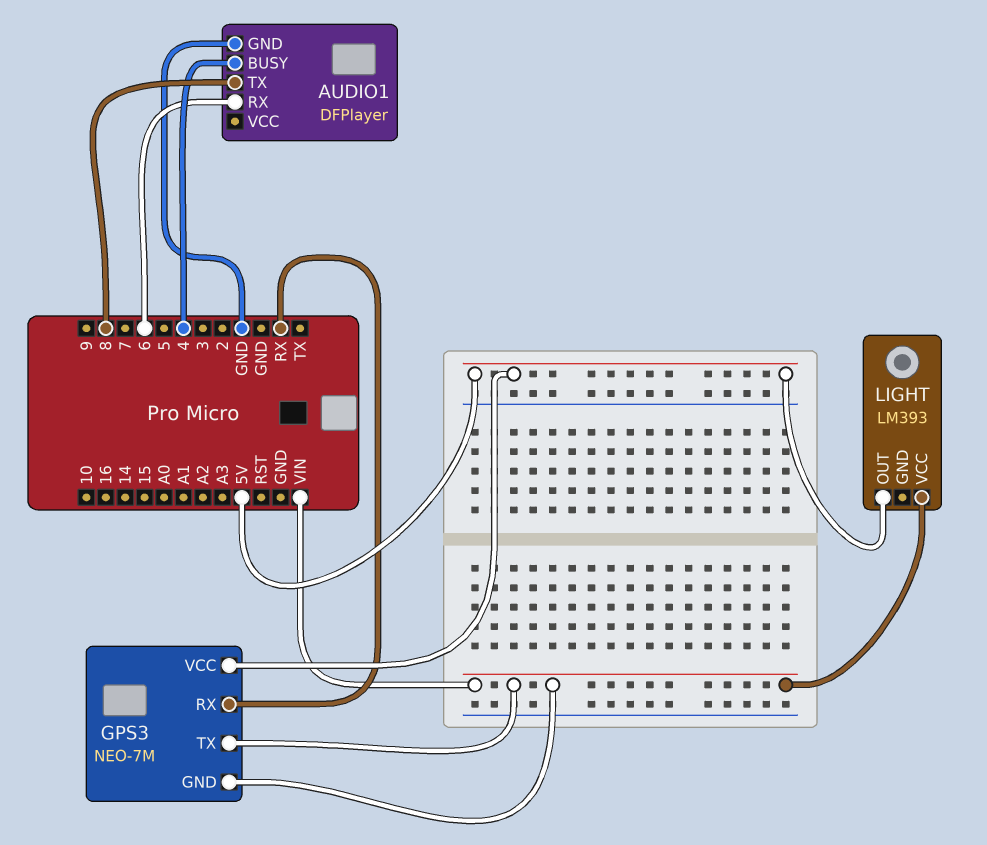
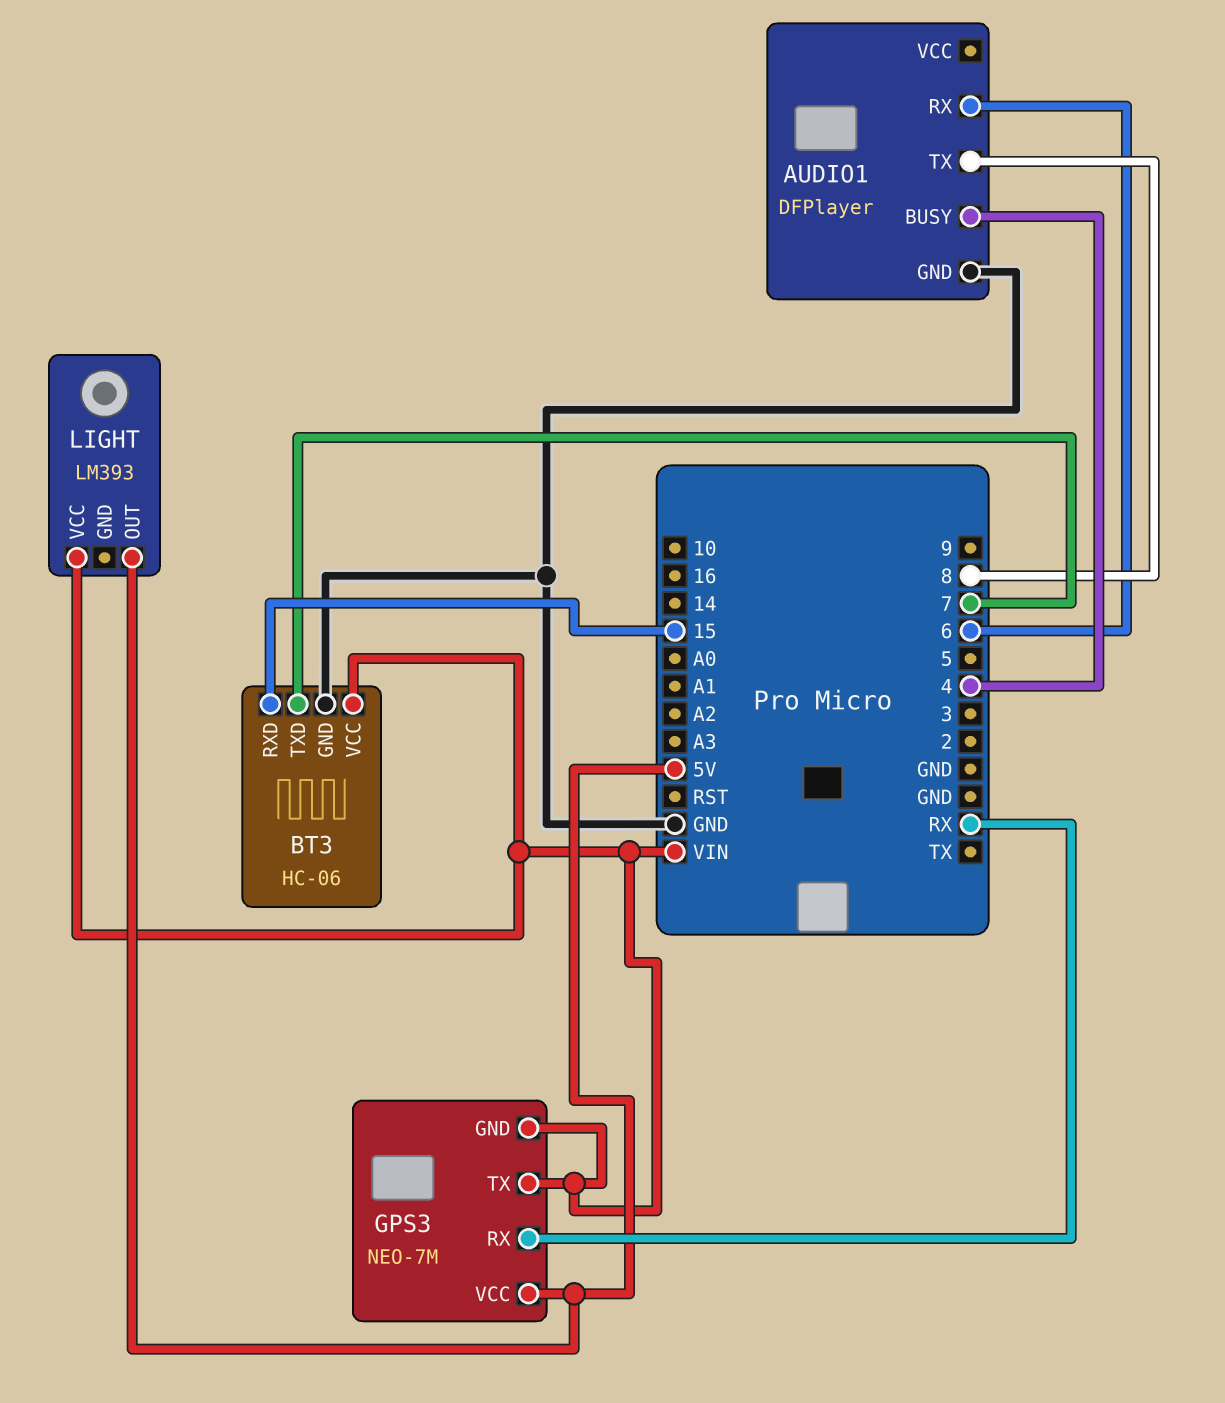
BT3: none -> HC-06
BT3 pin GND: none -> GND
BT3 pin RXD: none -> 15
BT3 pin TXD: none -> 7
BT3 pin VCC: none -> VIN

